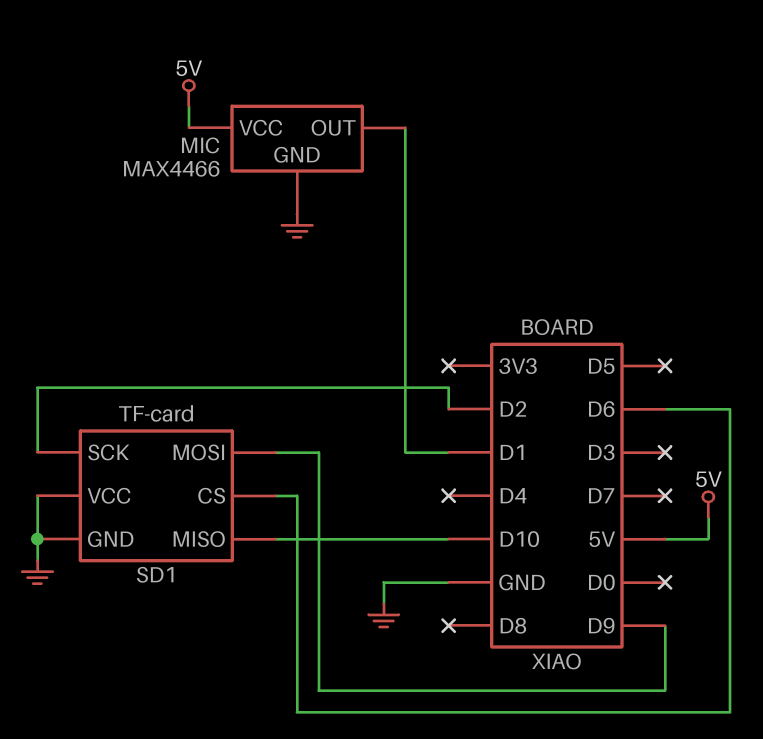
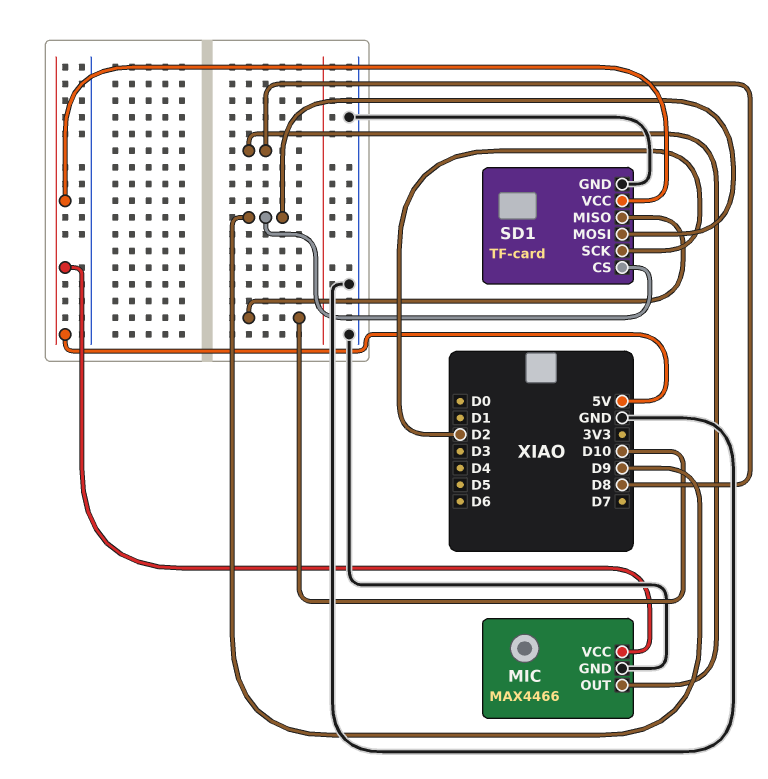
MIC pin OUT: D1 -> D8
SD1 pin CS: D6 -> D9
SD1 pin VCC: GND -> 5V

